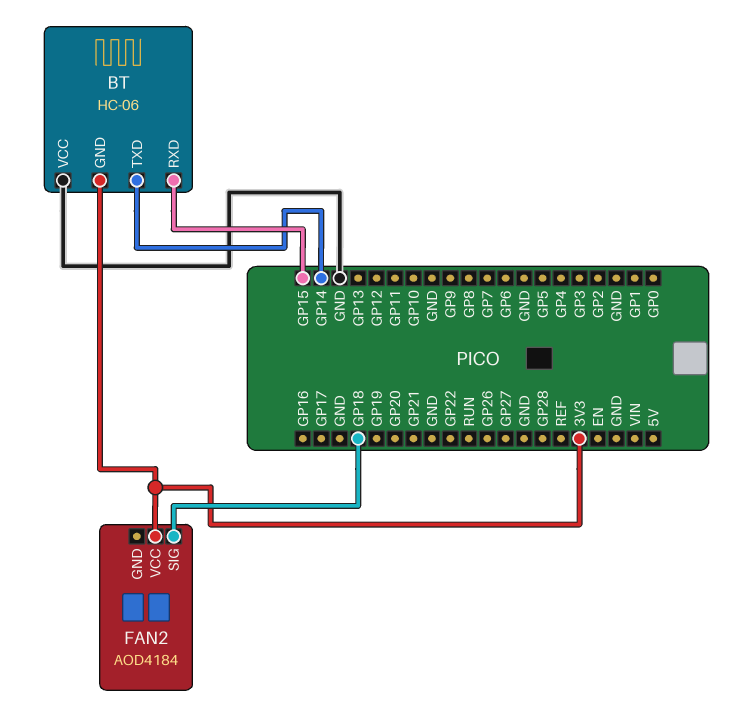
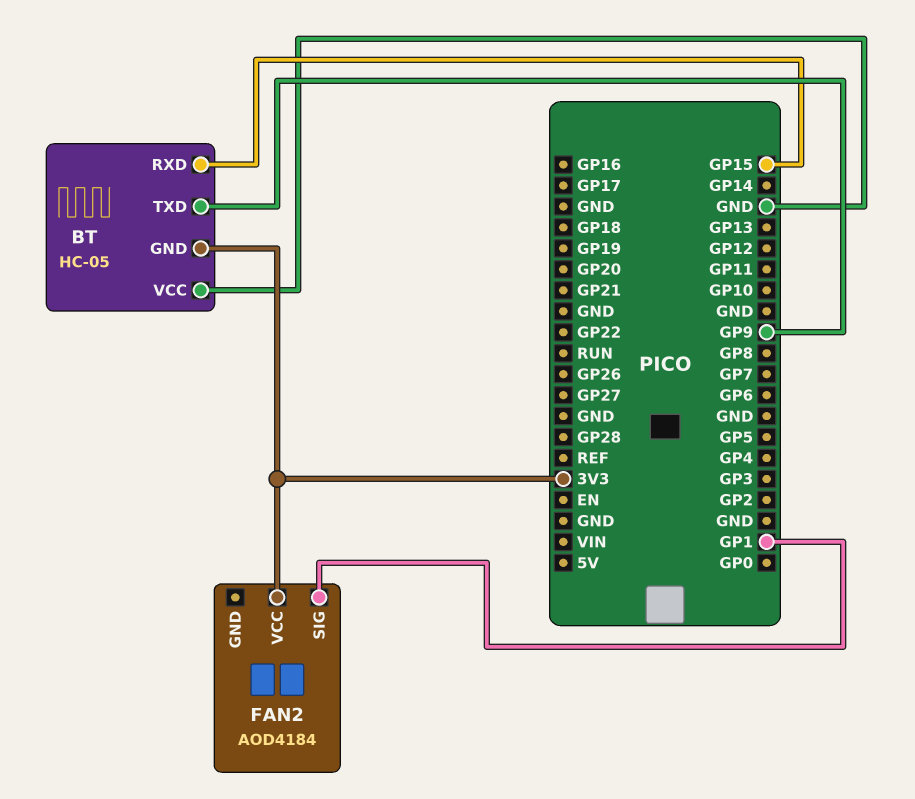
BT: HC-06 -> HC-05
BT pin TXD: GP14 -> GP9
FAN2 pin SIG: GP18 -> GP1

